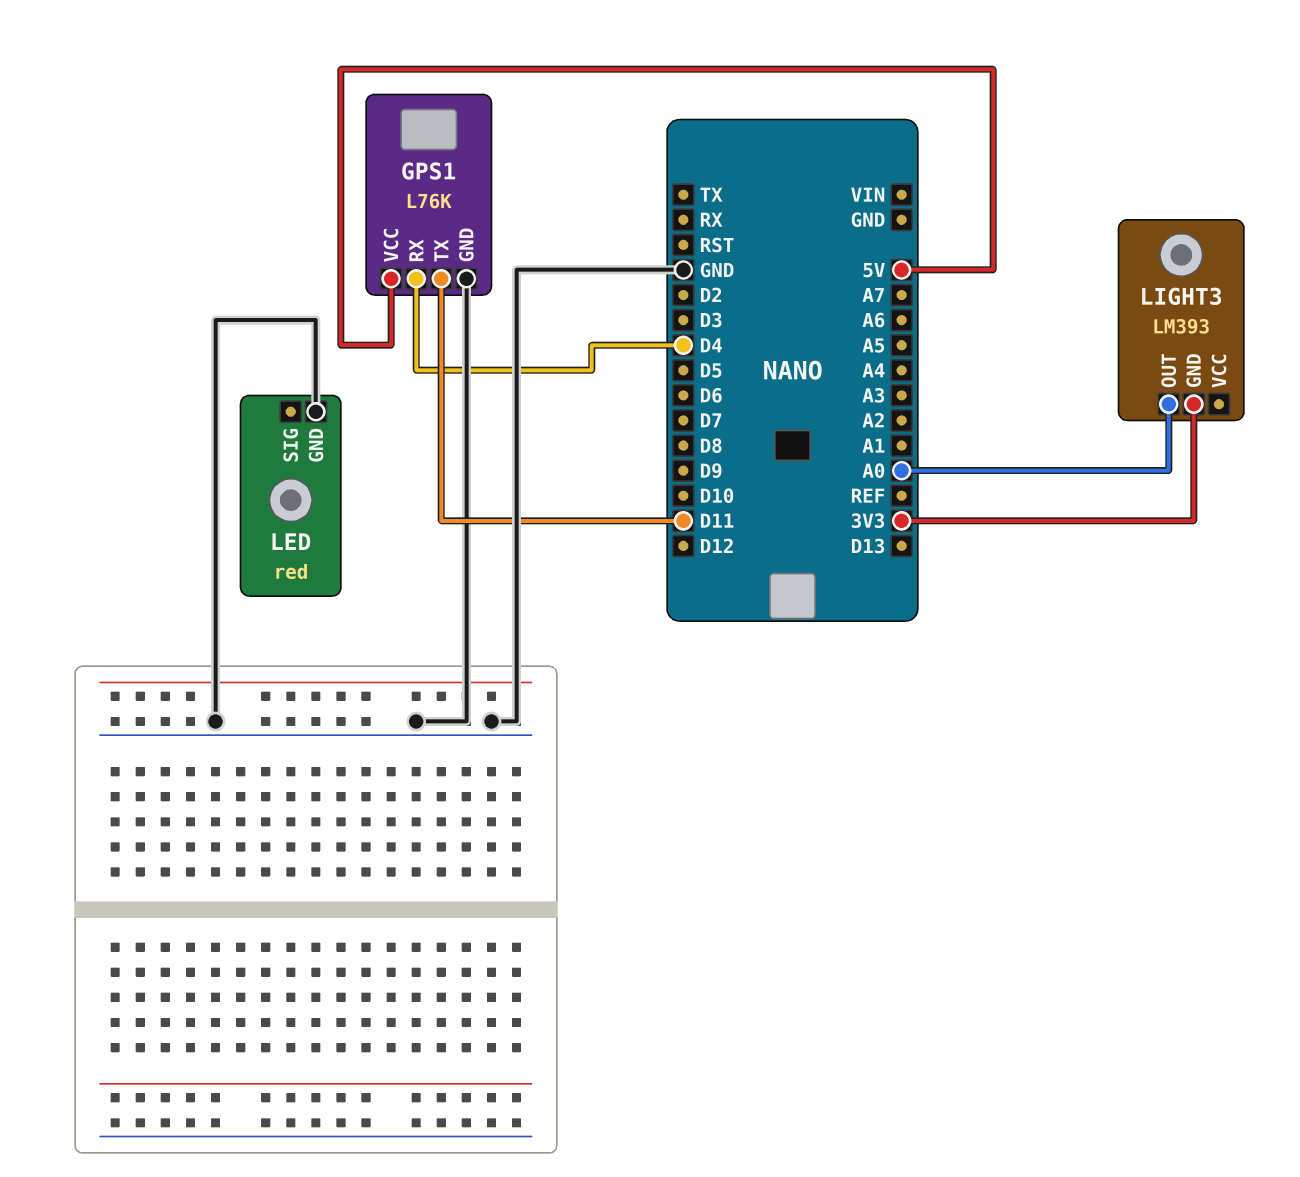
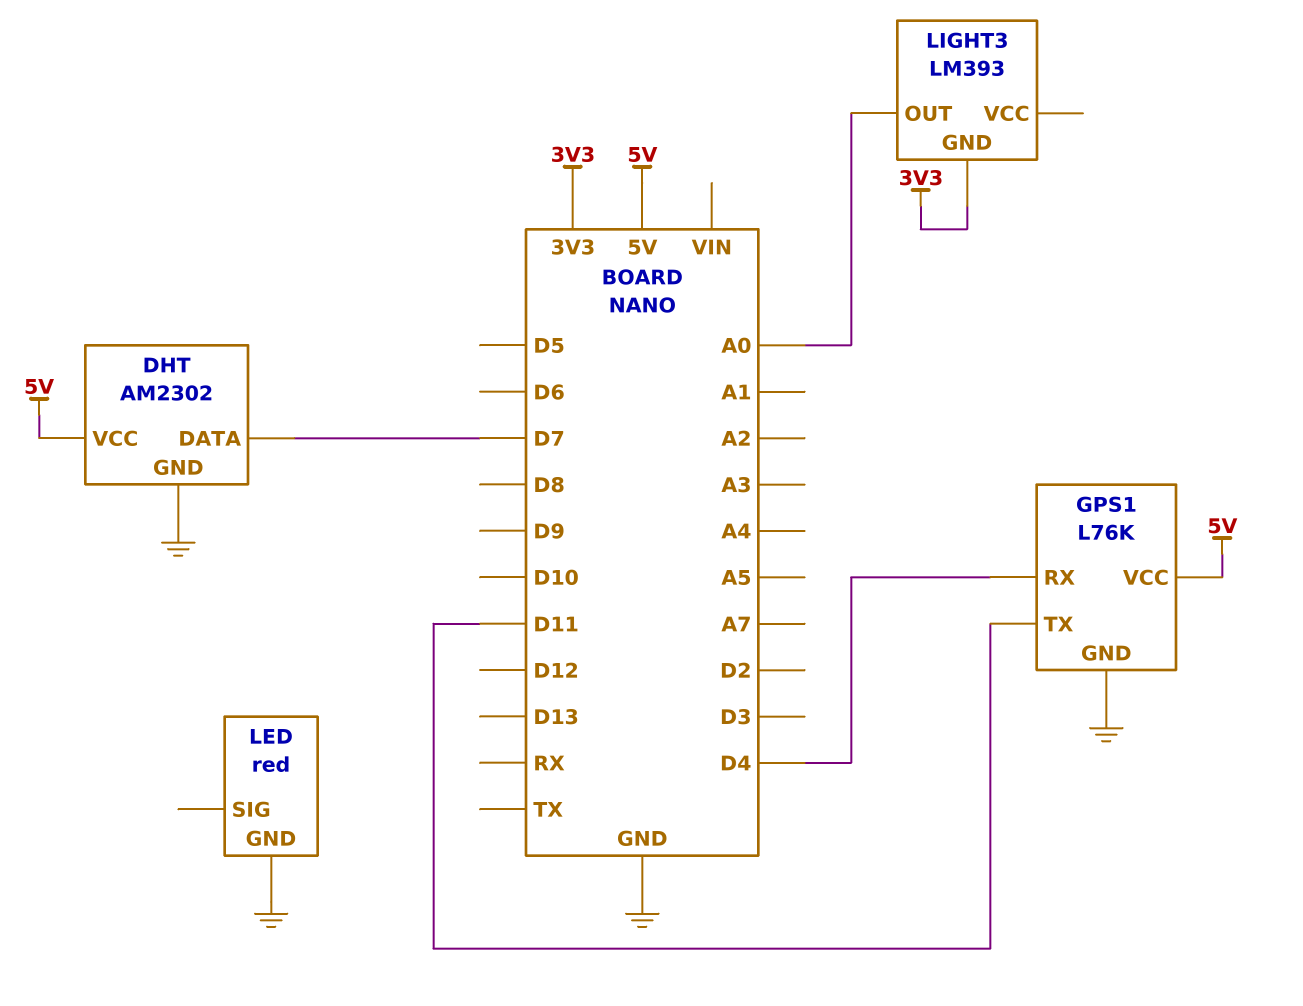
DHT: none -> AM2302
DHT pin DATA: none -> D7
DHT pin GND: none -> GND
DHT pin VCC: none -> 5V

